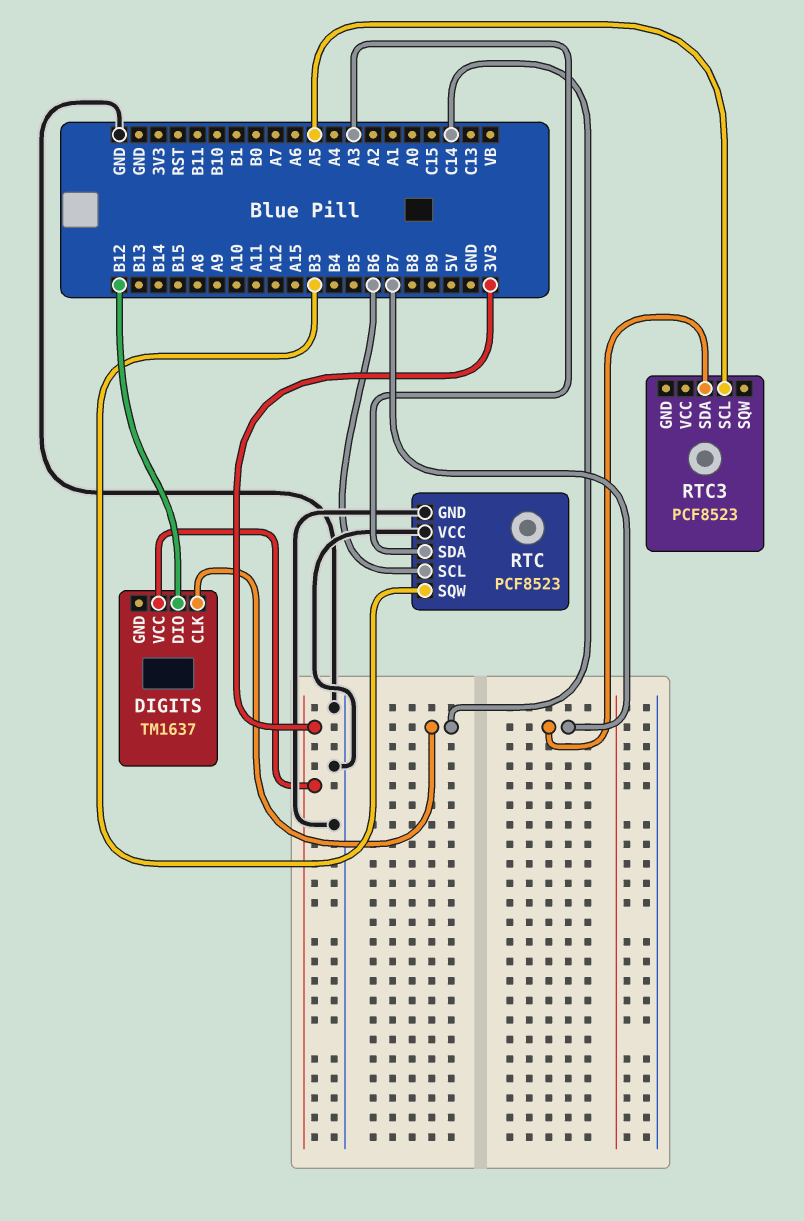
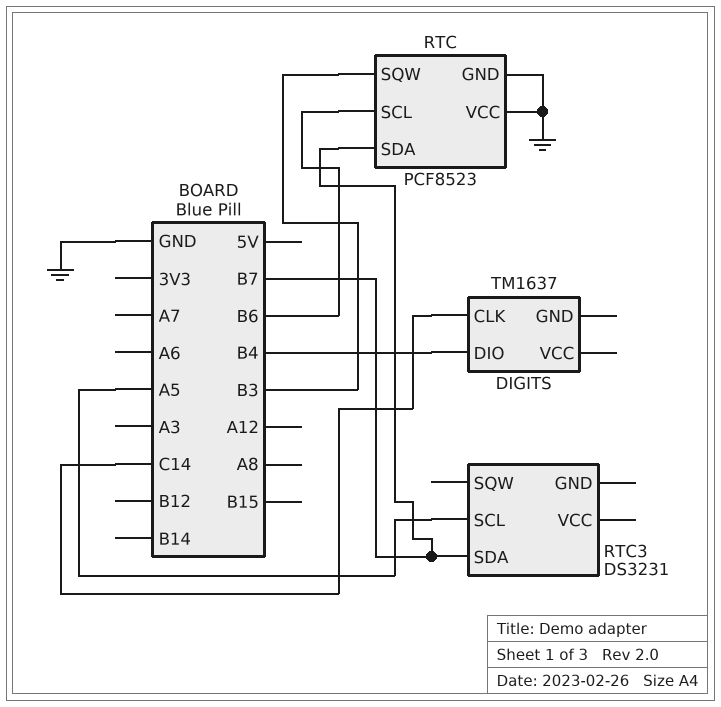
DIGITS pin DIO: B12 -> B4
DIGITS pin VCC: 3V3 -> none
RTC pin SDA: A3 -> B7
RTC3: PCF8523 -> DS3231

